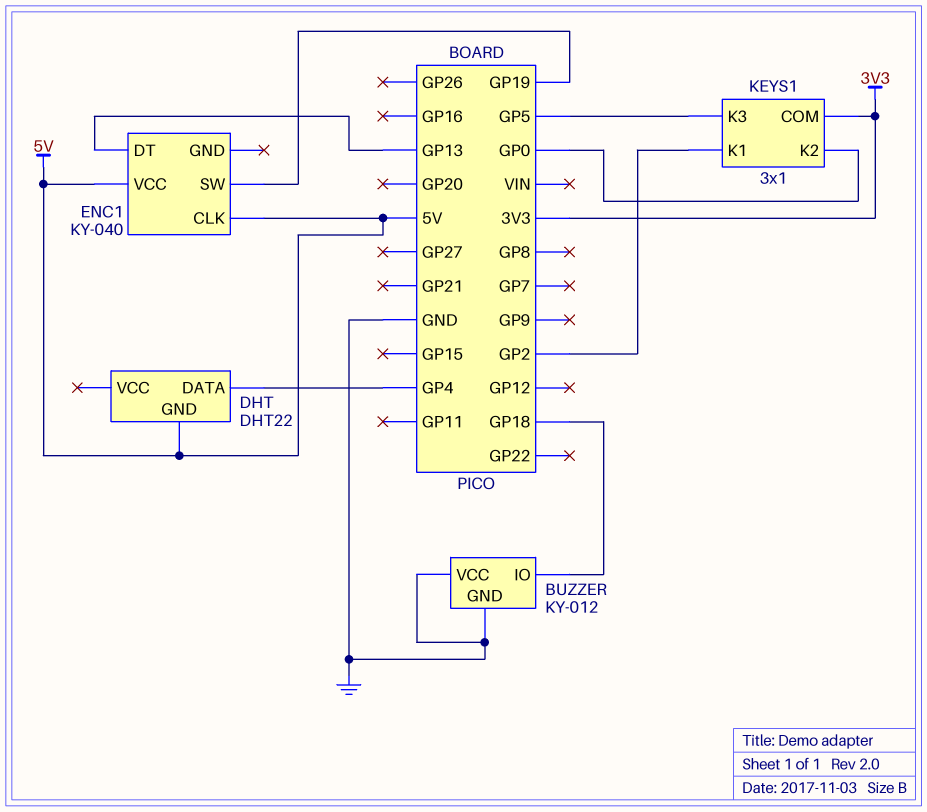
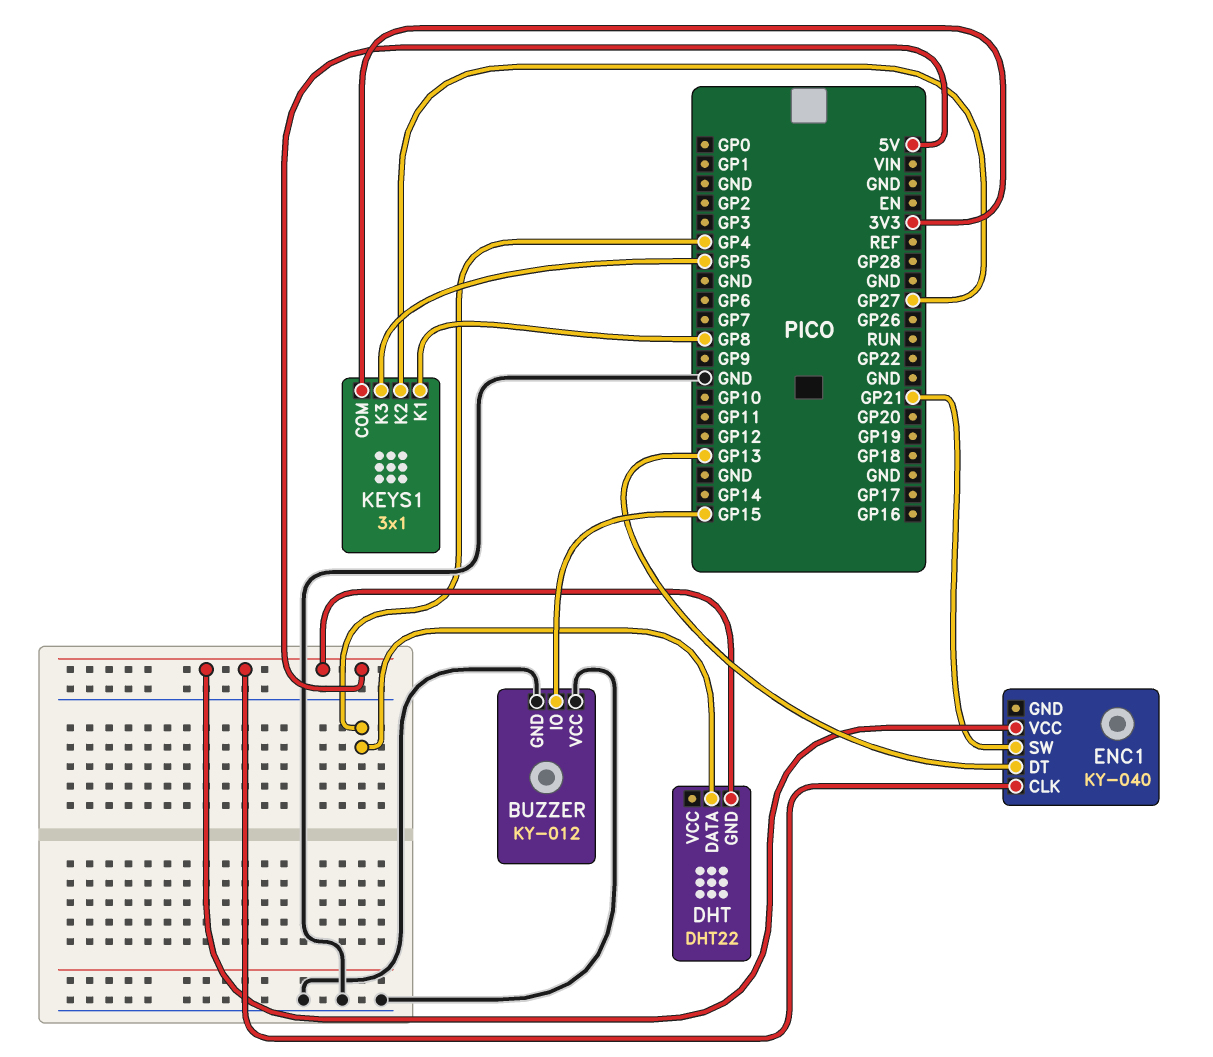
BUZZER pin IO: GP18 -> GP15
ENC1 pin SW: GP19 -> GP21
KEYS1 pin K1: GP2 -> GP8
KEYS1 pin K2: GP0 -> GP27

